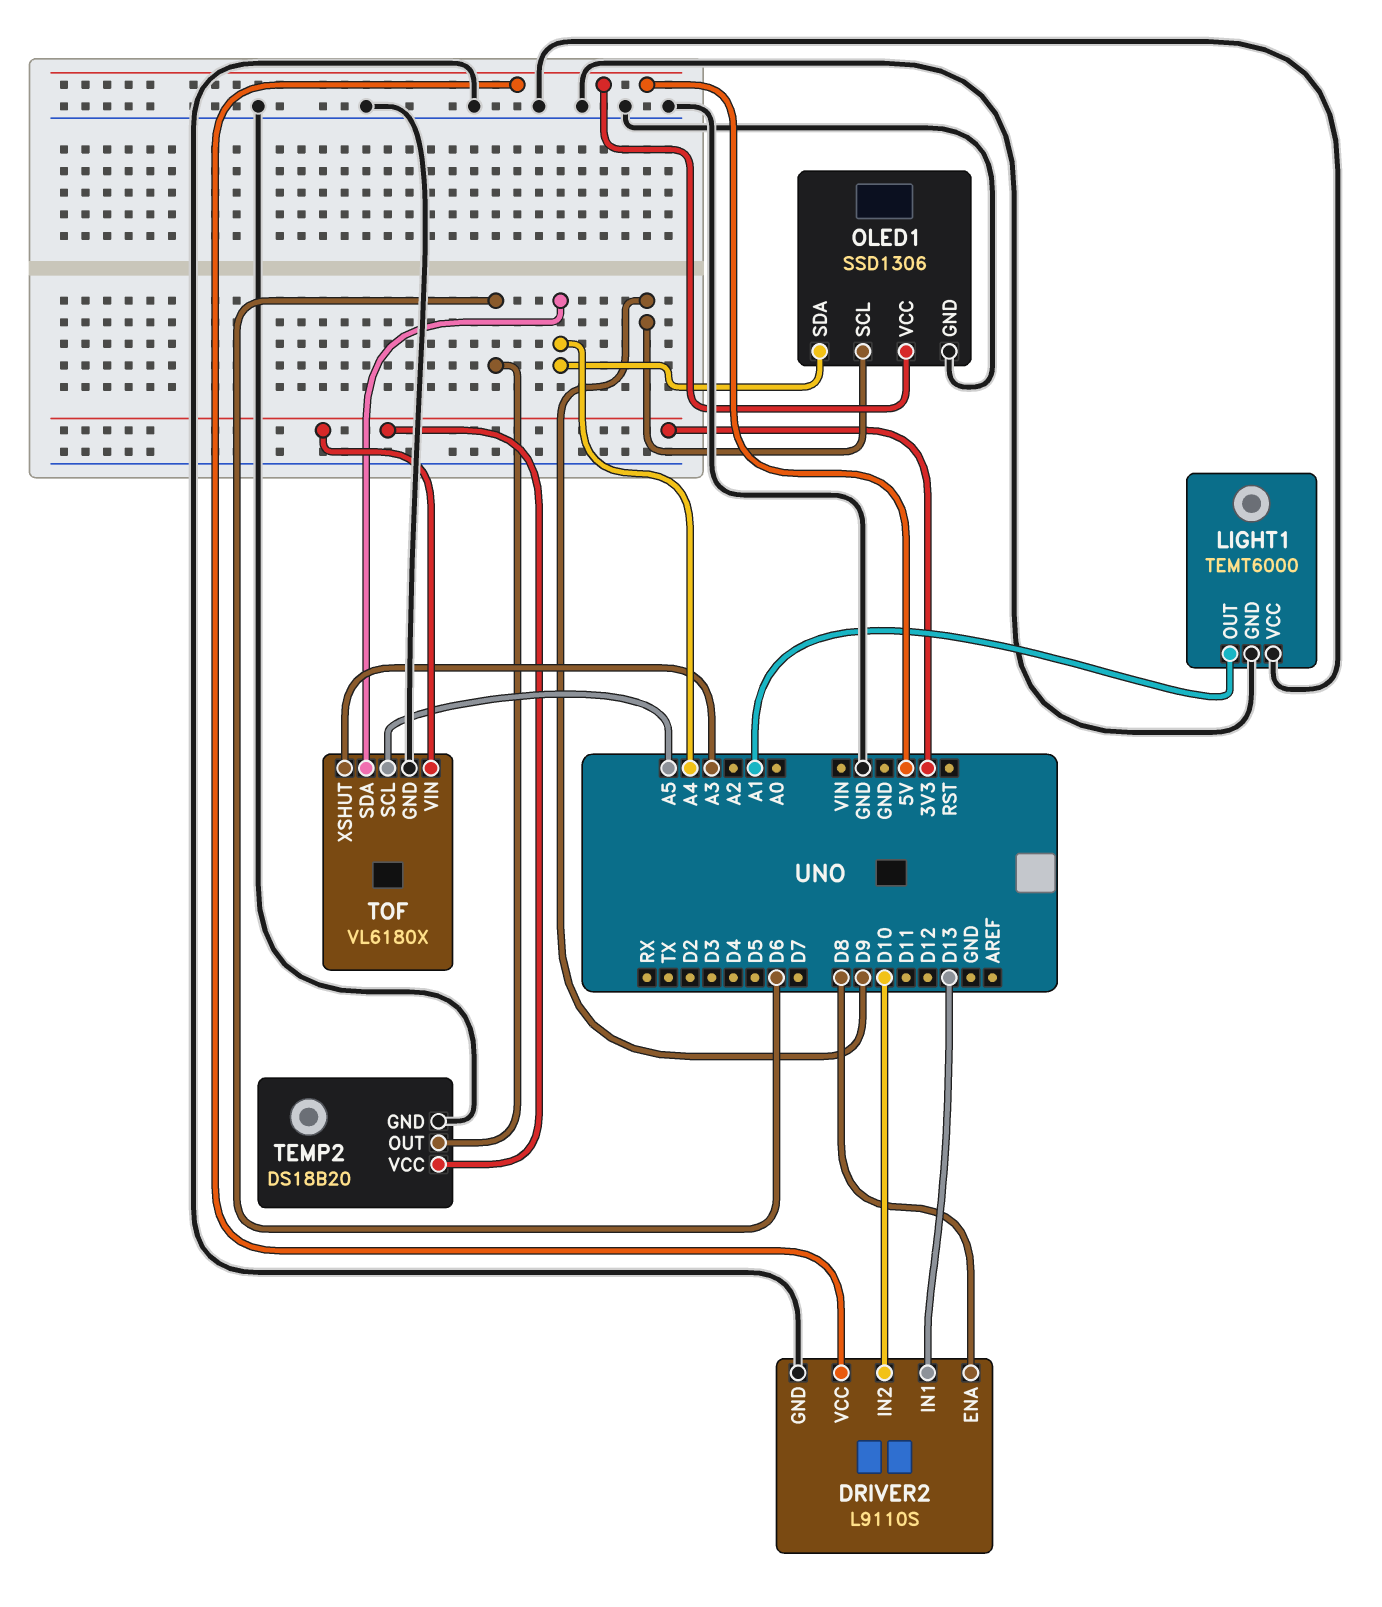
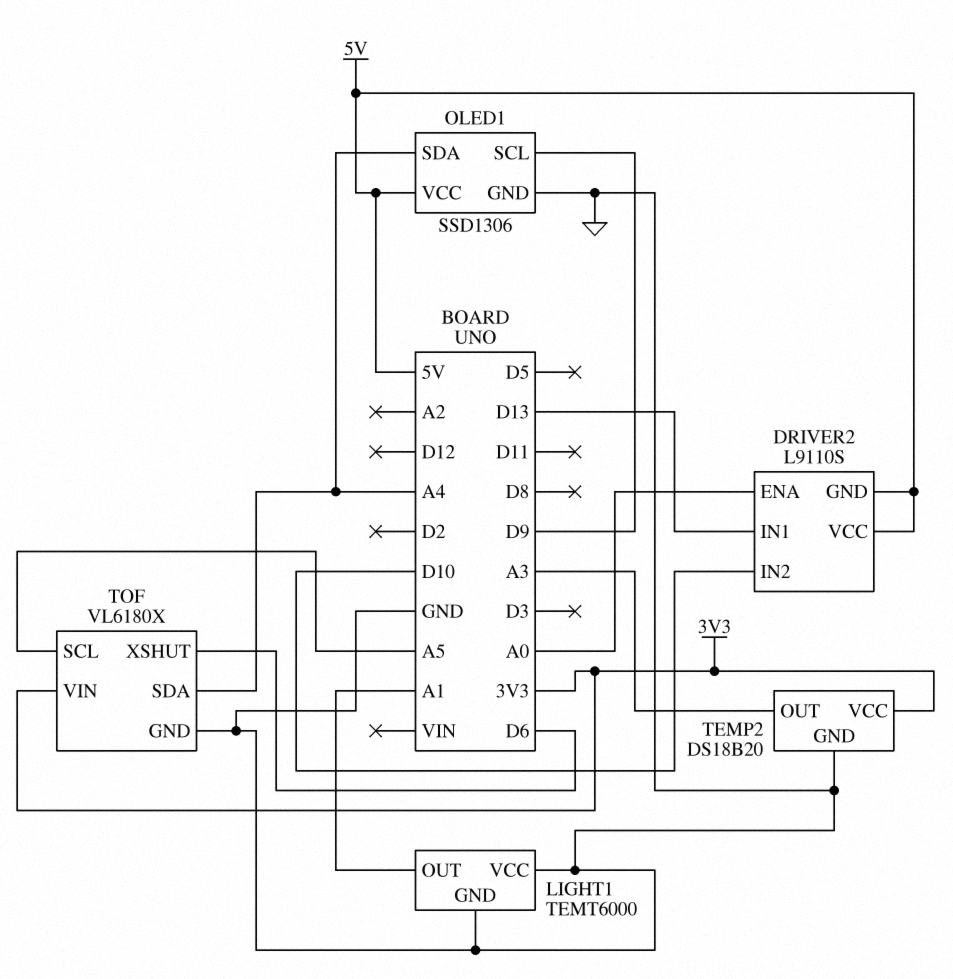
DRIVER2 pin ENA: D8 -> A0
DRIVER2 pin GND: GND -> 5V
TEMP2 pin OUT: D6 -> A3
TOF pin XSHUT: A3 -> D6

